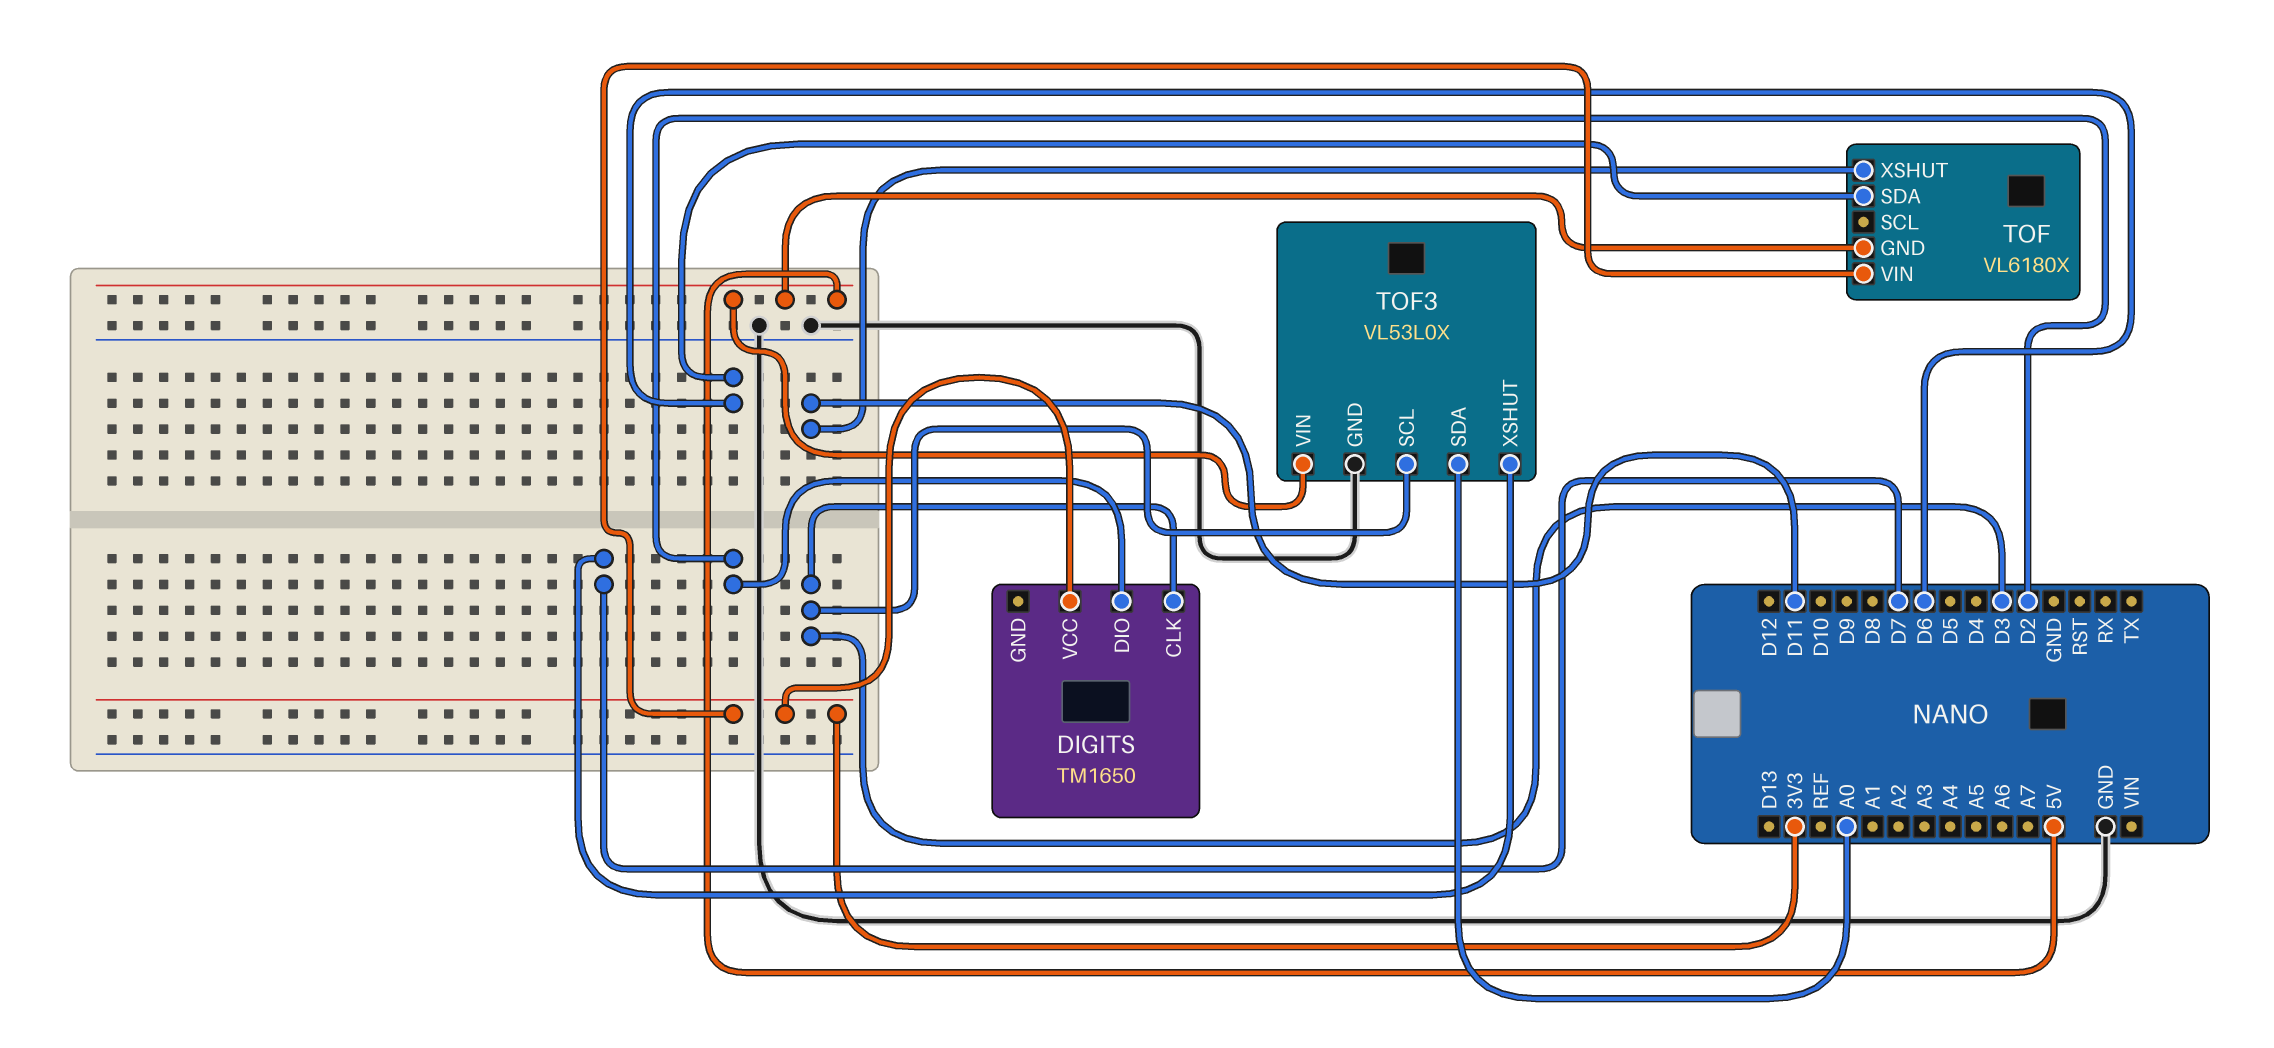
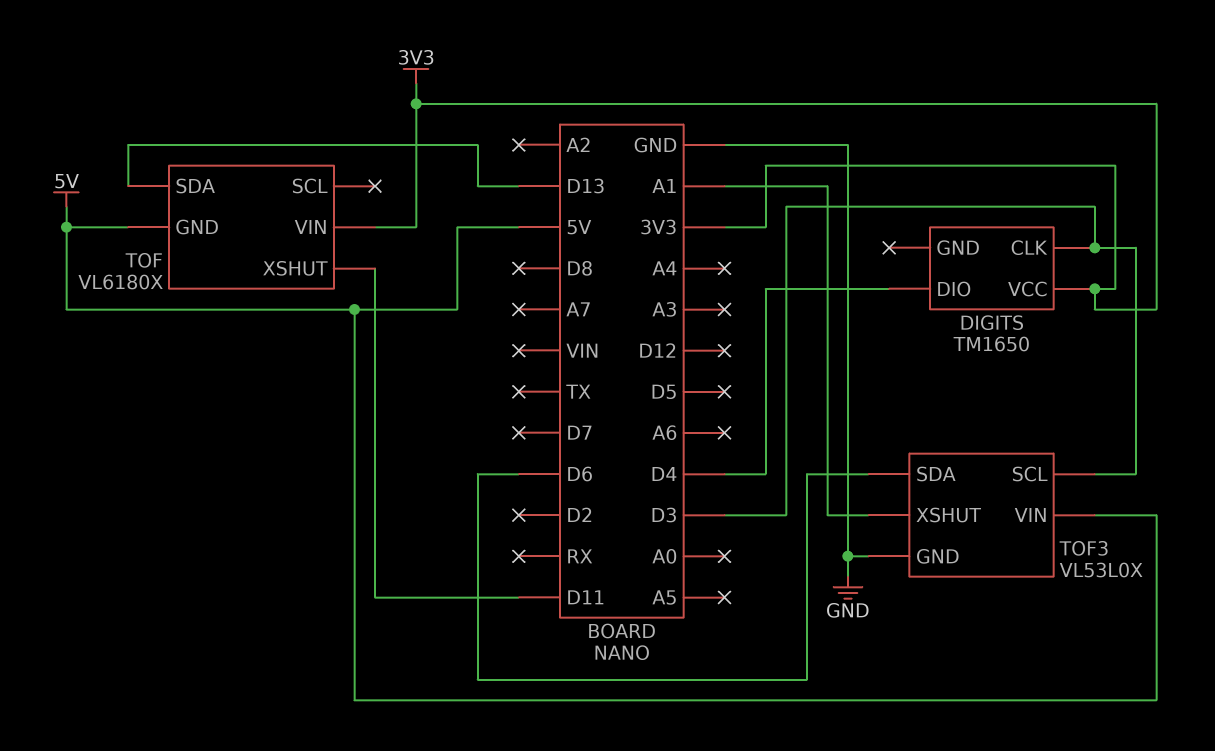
DIGITS pin DIO: D2 -> D4
TOF pin SDA: D6 -> D13
TOF3 pin SDA: A0 -> D6
TOF3 pin XSHUT: D7 -> A1

